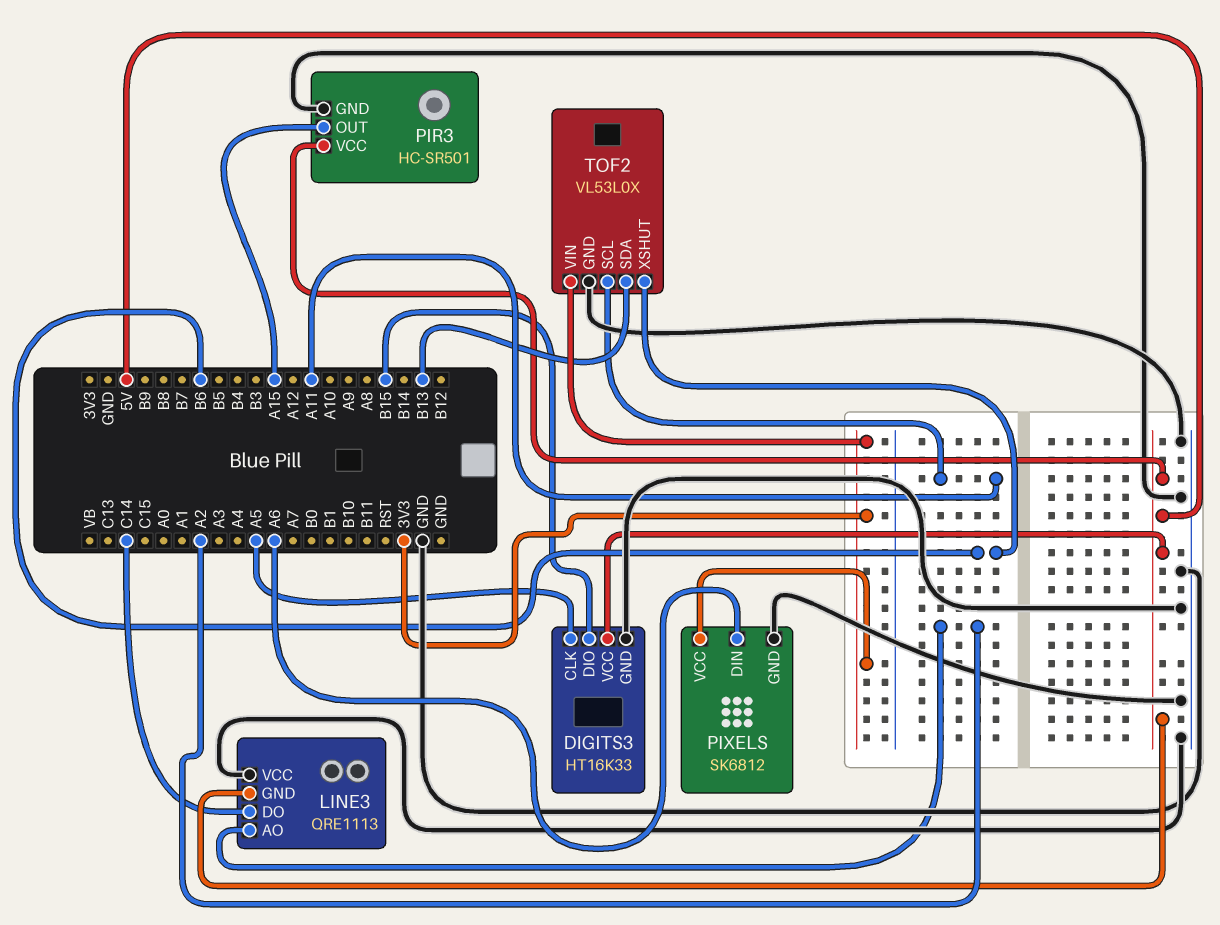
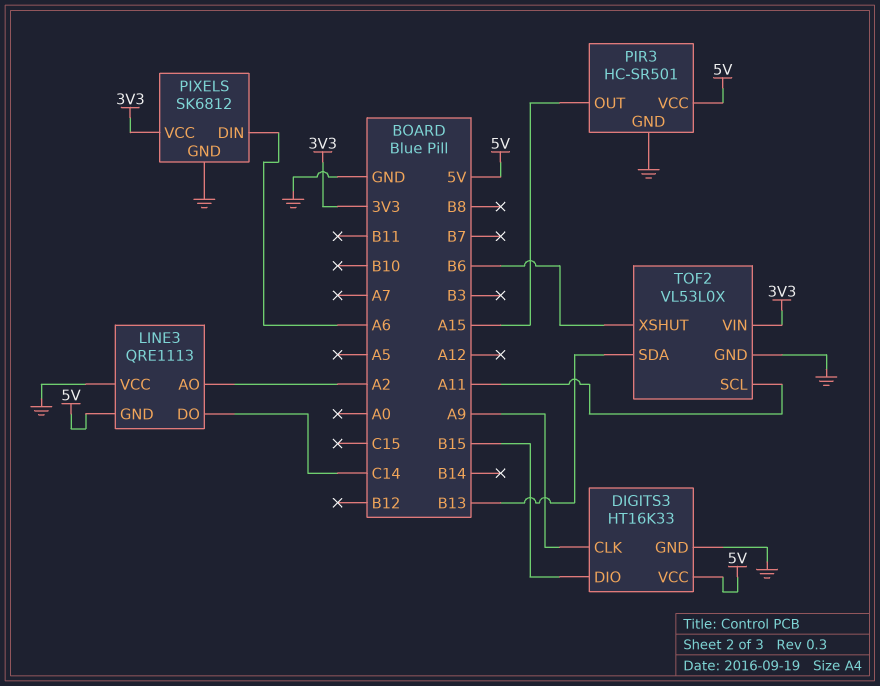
DIGITS3 pin CLK: A5 -> A9

